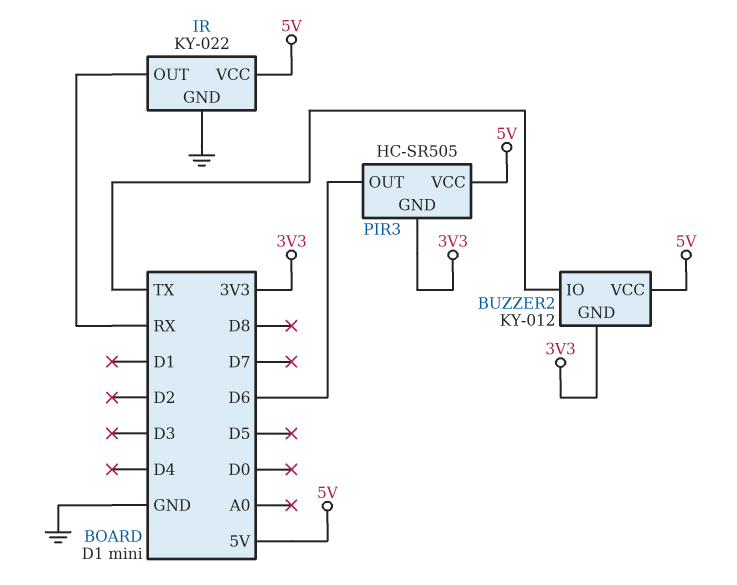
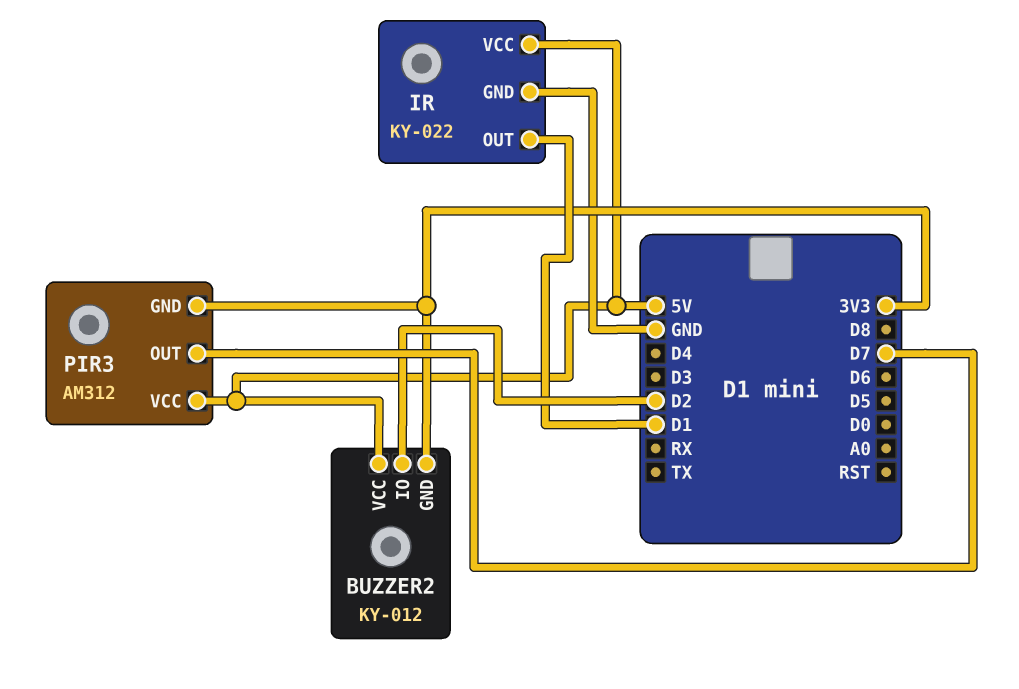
BUZZER2 pin IO: TX -> D2
IR pin OUT: RX -> D1
PIR3: HC-SR505 -> AM312
PIR3 pin OUT: D6 -> D7

